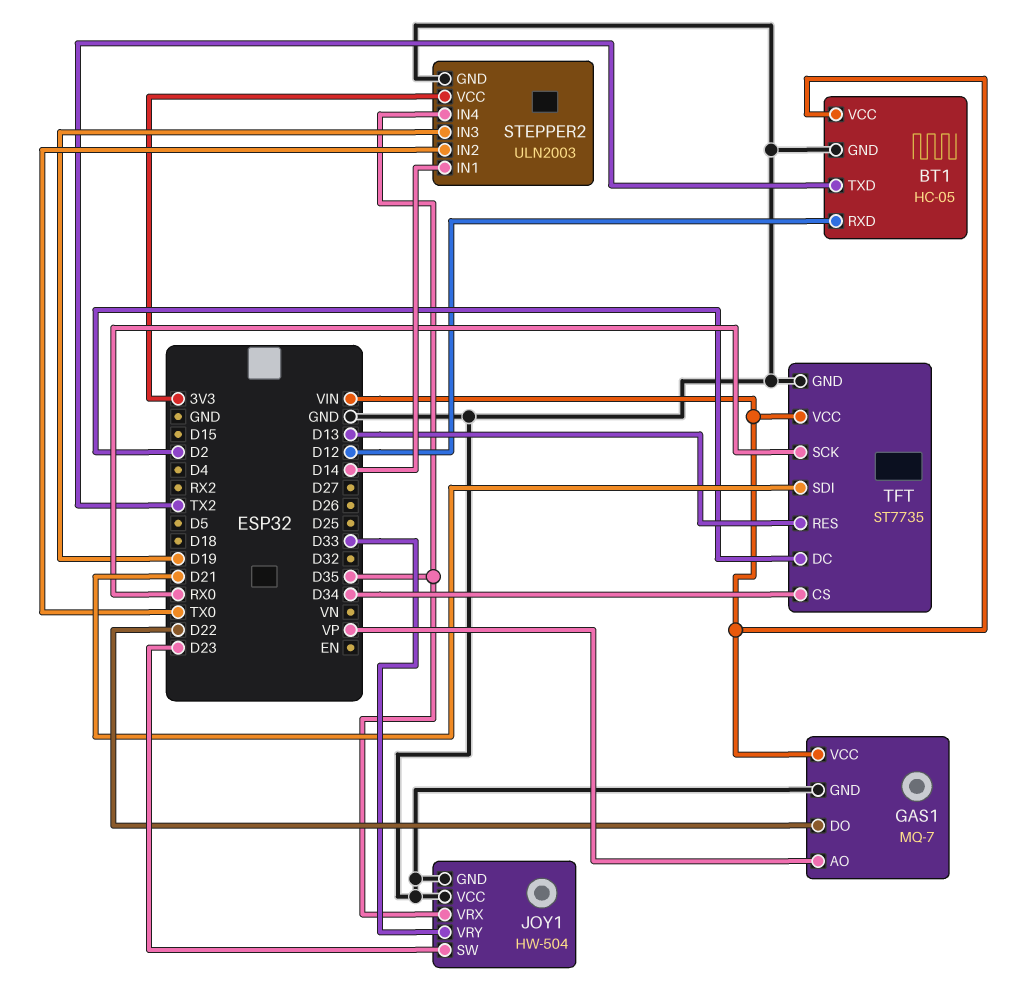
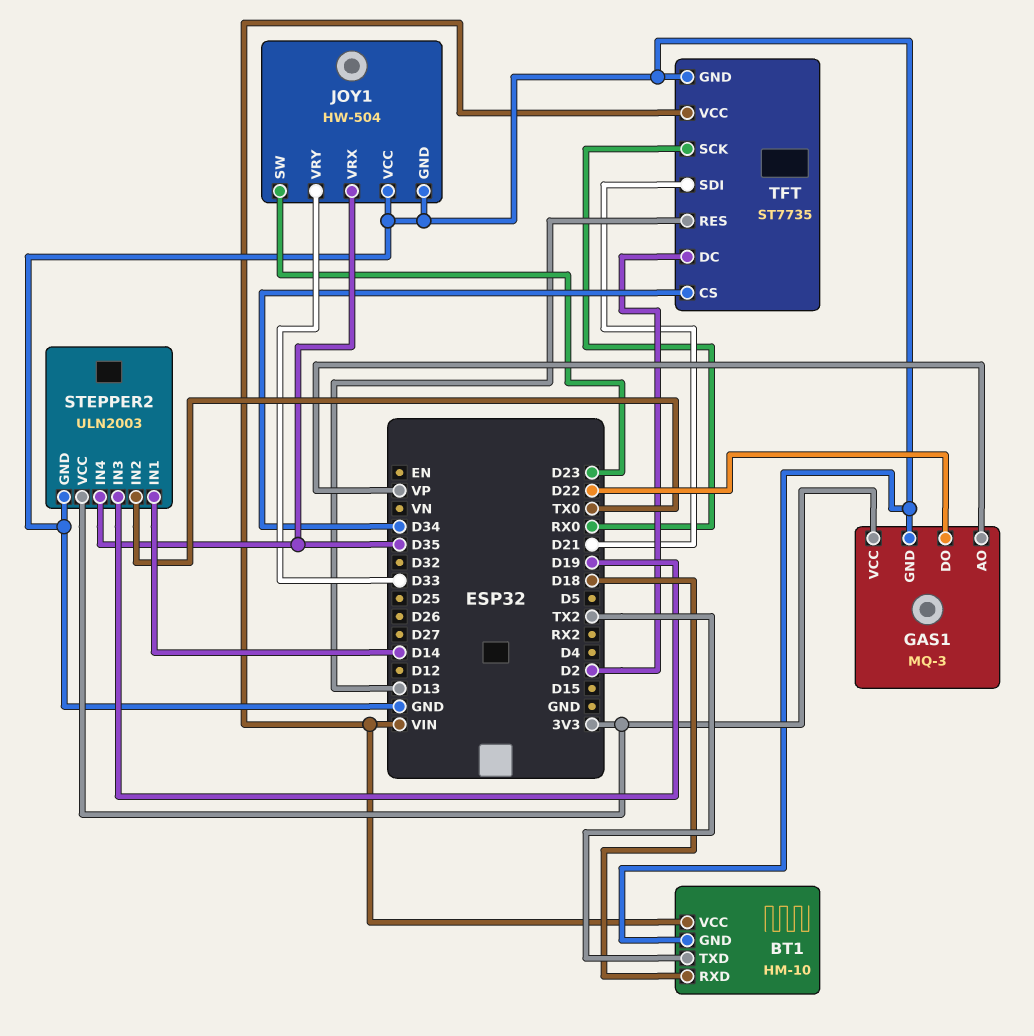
BT1: HC-05 -> HM-10
BT1 pin RXD: D12 -> D18
GAS1: MQ-7 -> MQ-3
GAS1 pin VCC: VIN -> 3V3

